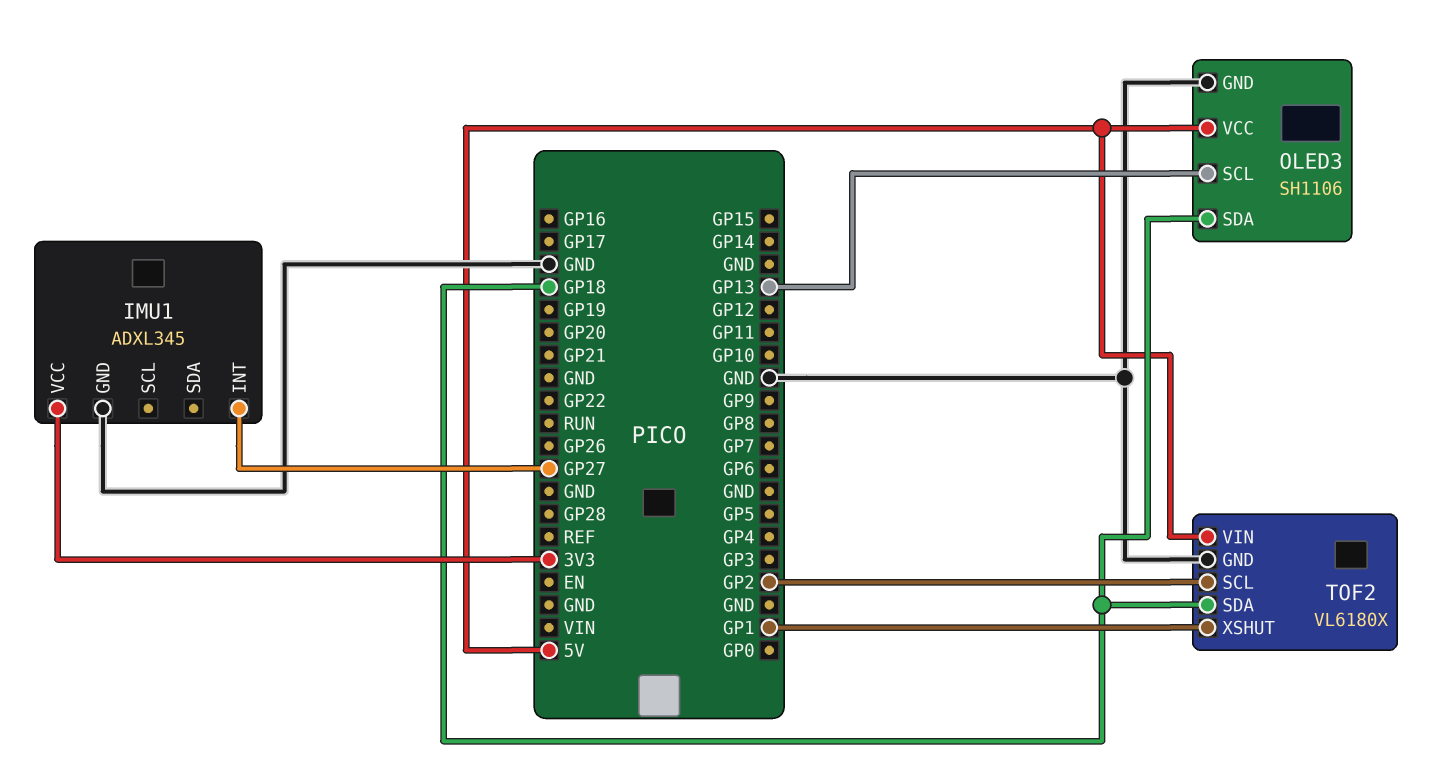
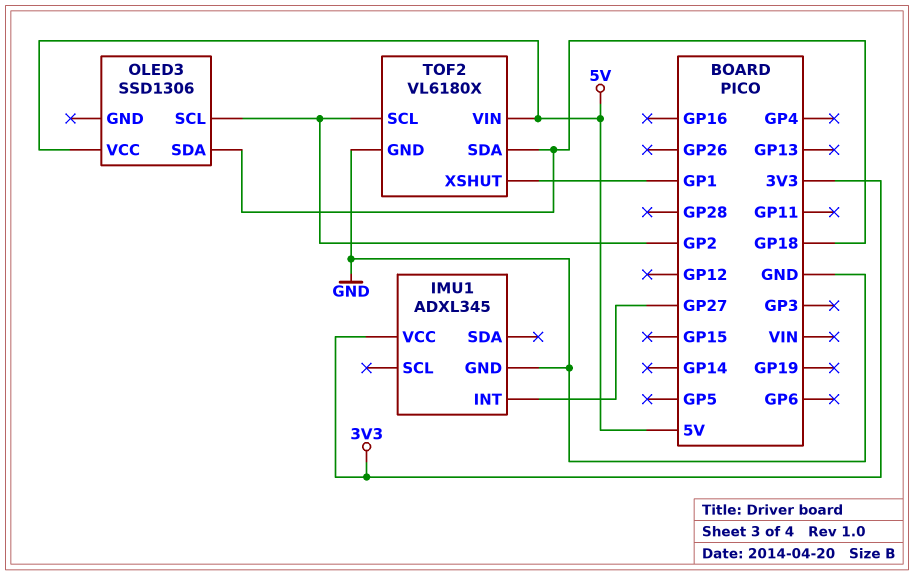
OLED3: SH1106 -> SSD1306
OLED3 pin GND: GND -> none
OLED3 pin SCL: GP13 -> GP2

